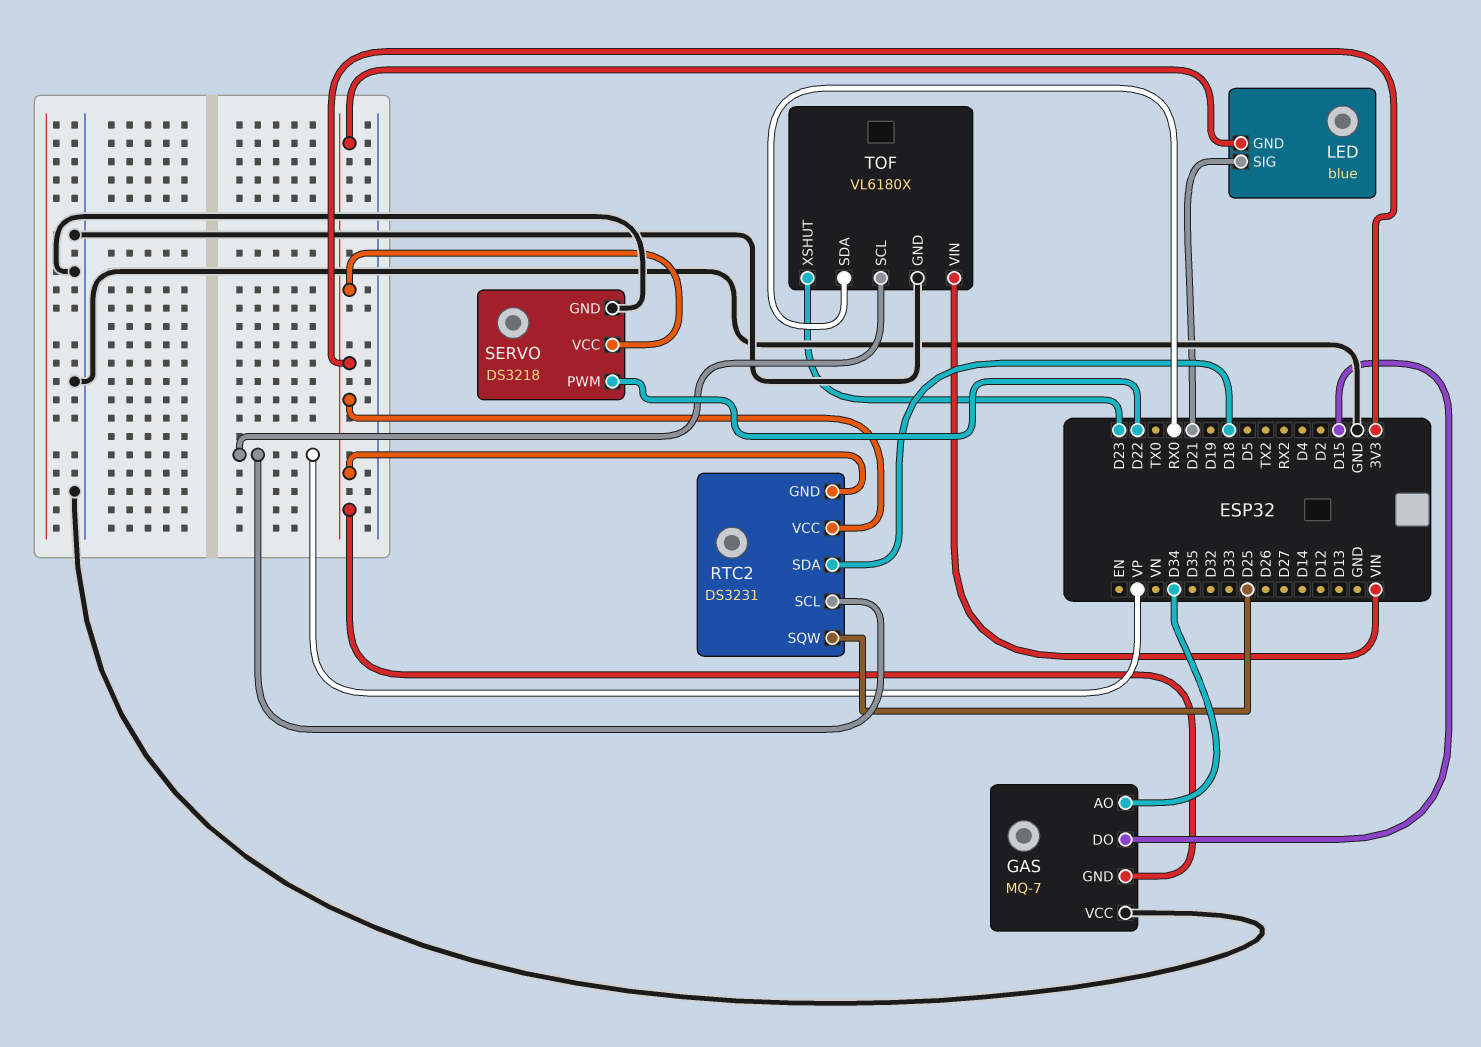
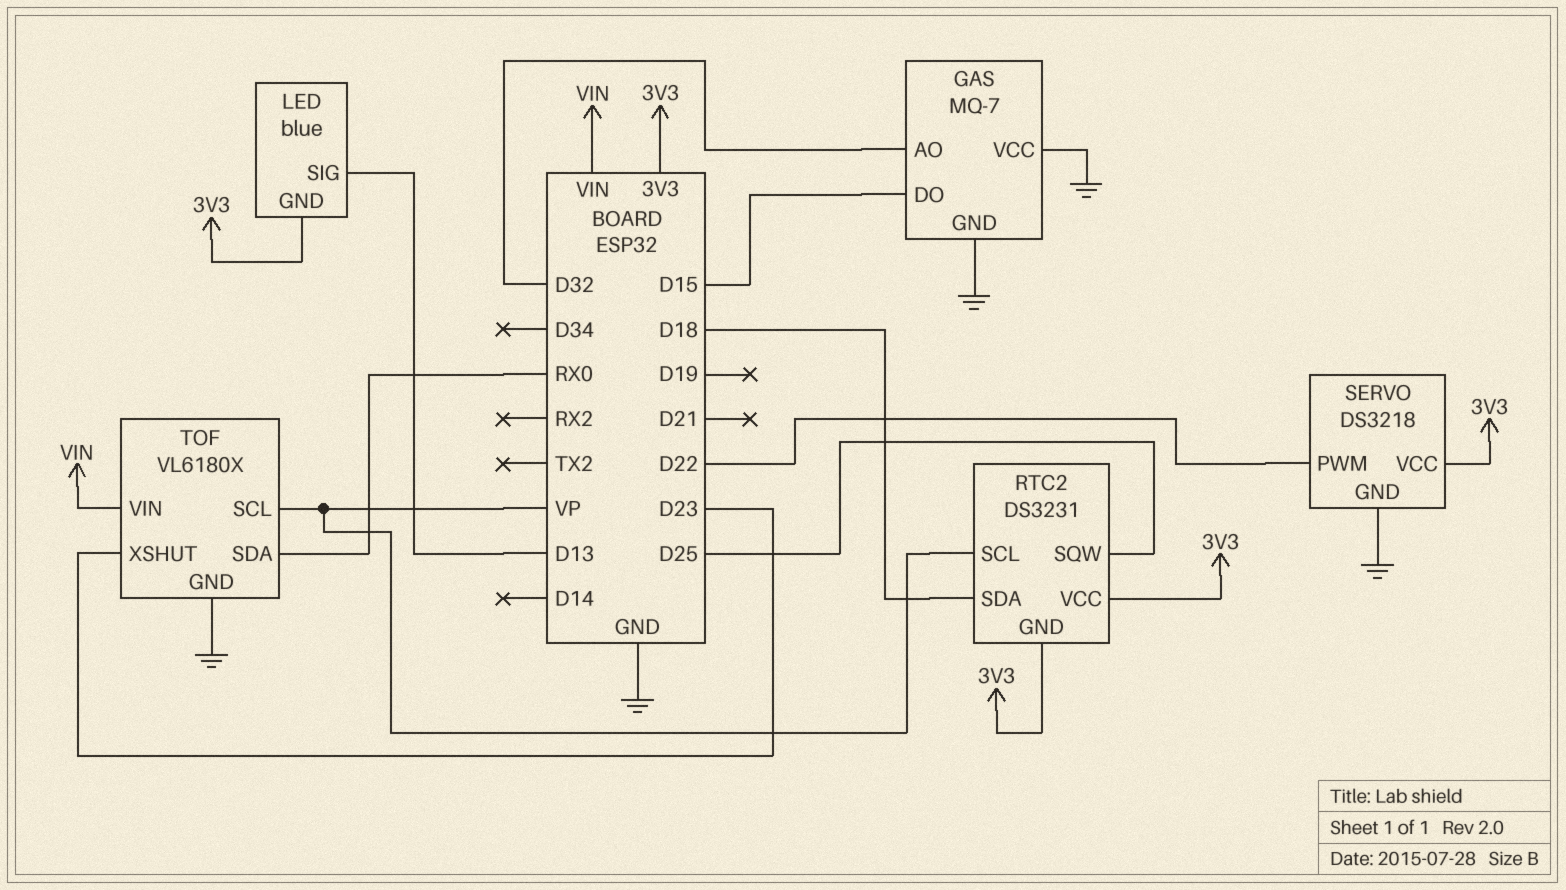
GAS pin AO: D34 -> D32
GAS pin GND: 3V3 -> GND
LED pin SIG: D21 -> D13

